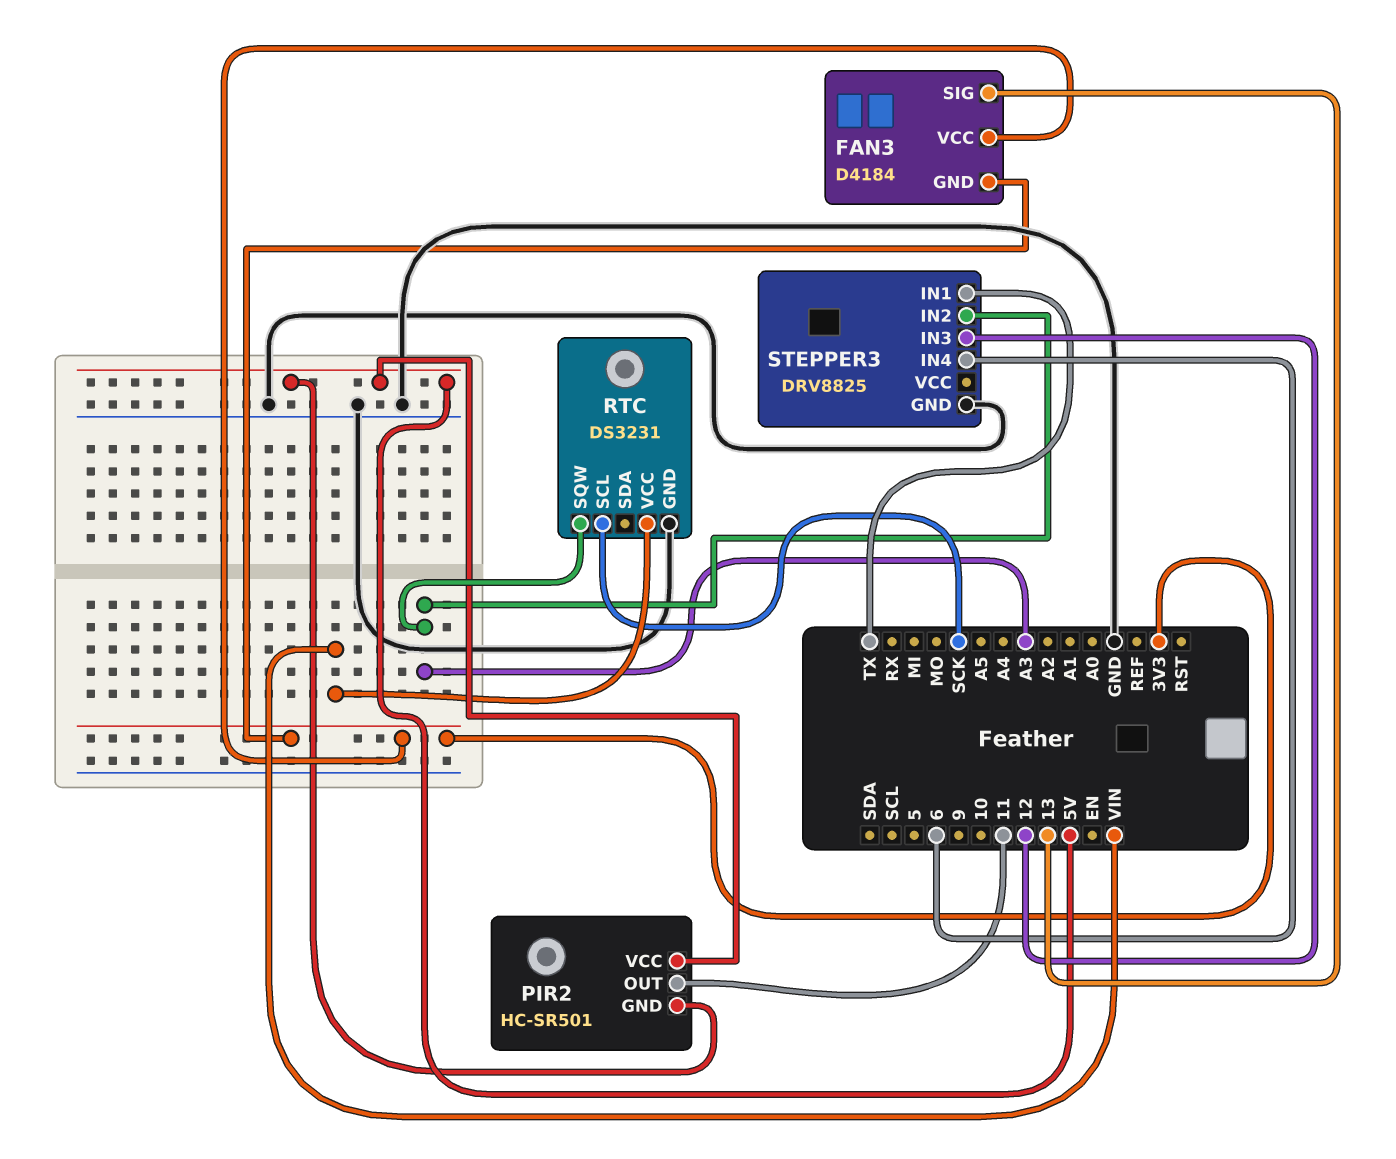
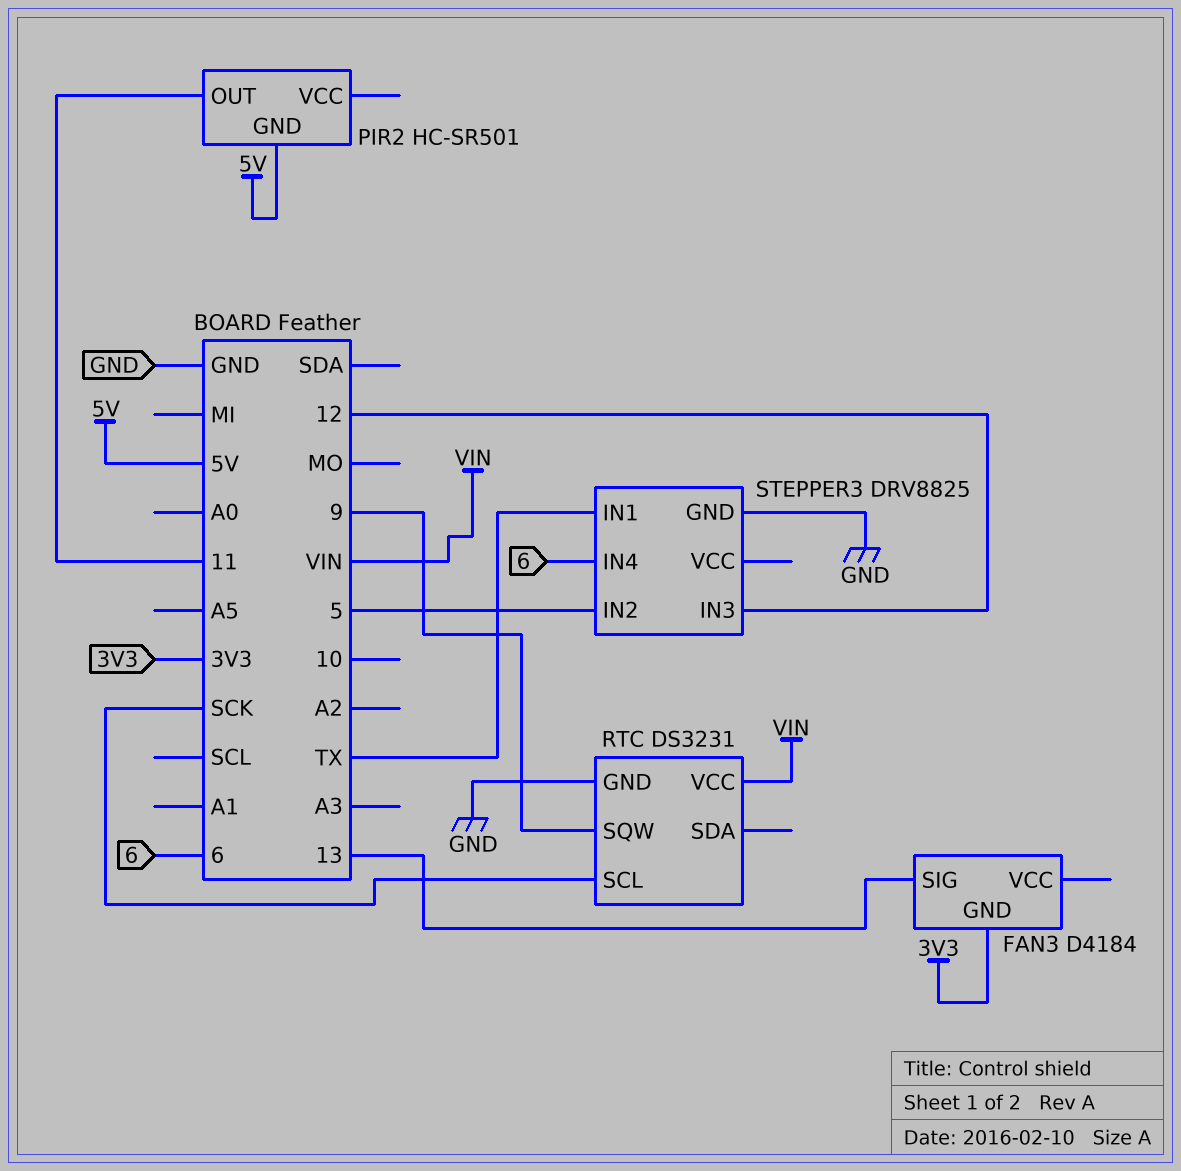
FAN3 pin VCC: 3V3 -> none
PIR2 pin VCC: 5V -> none
RTC pin SQW: A3 -> 9
STEPPER3 pin IN2: A3 -> 5

